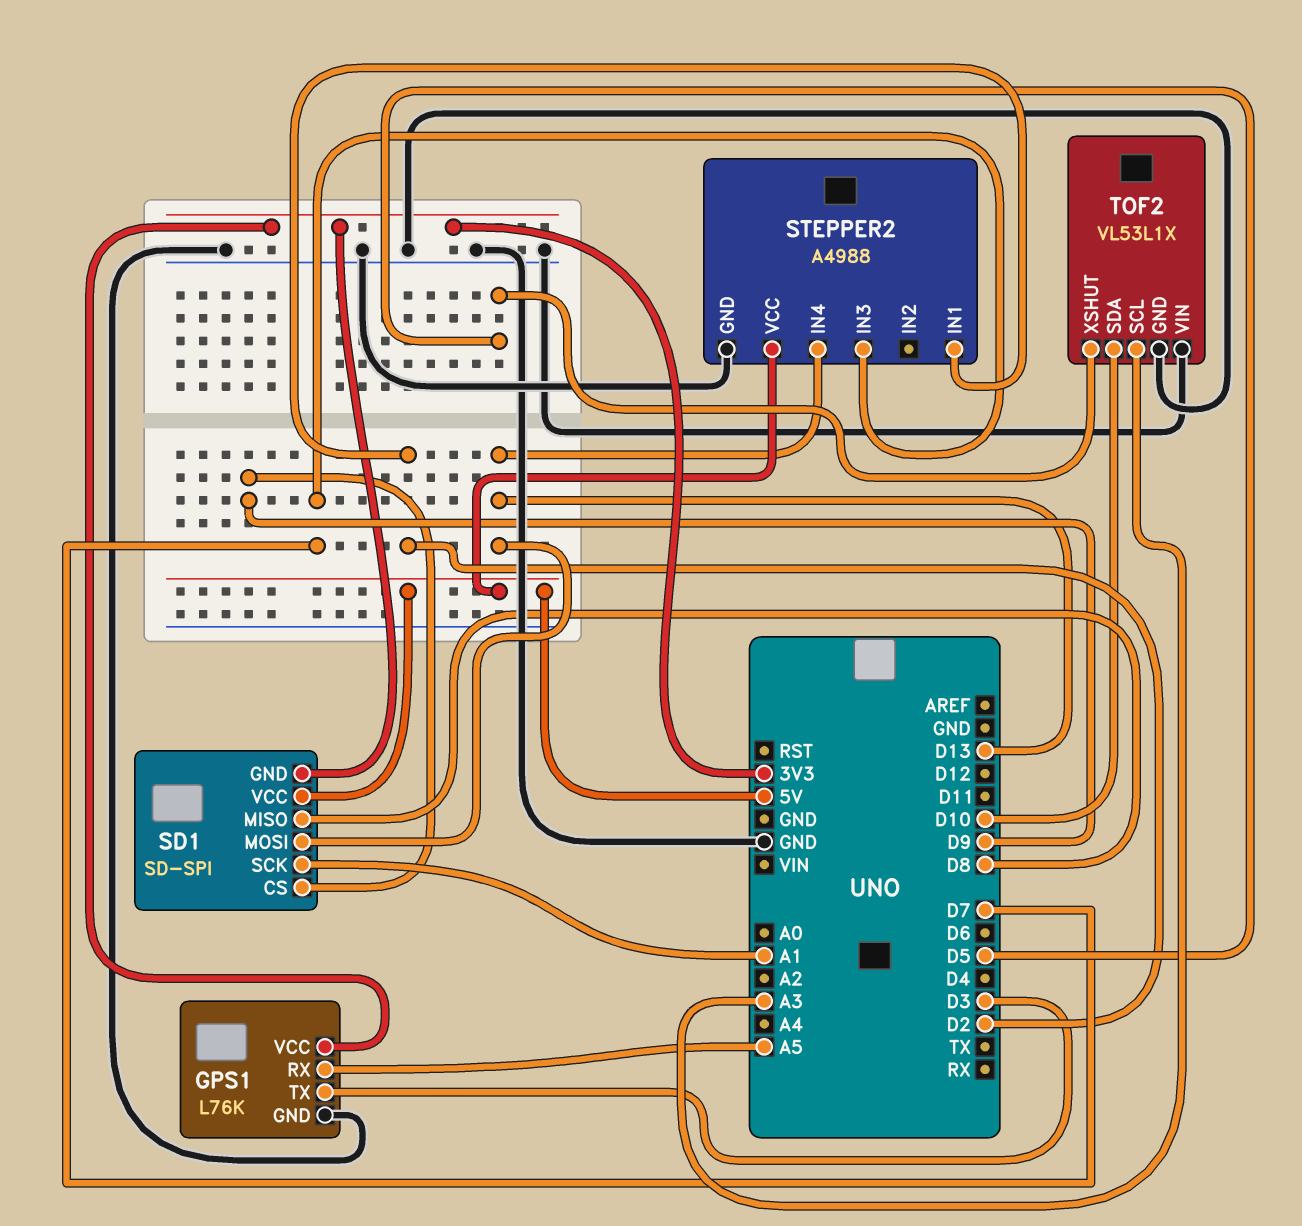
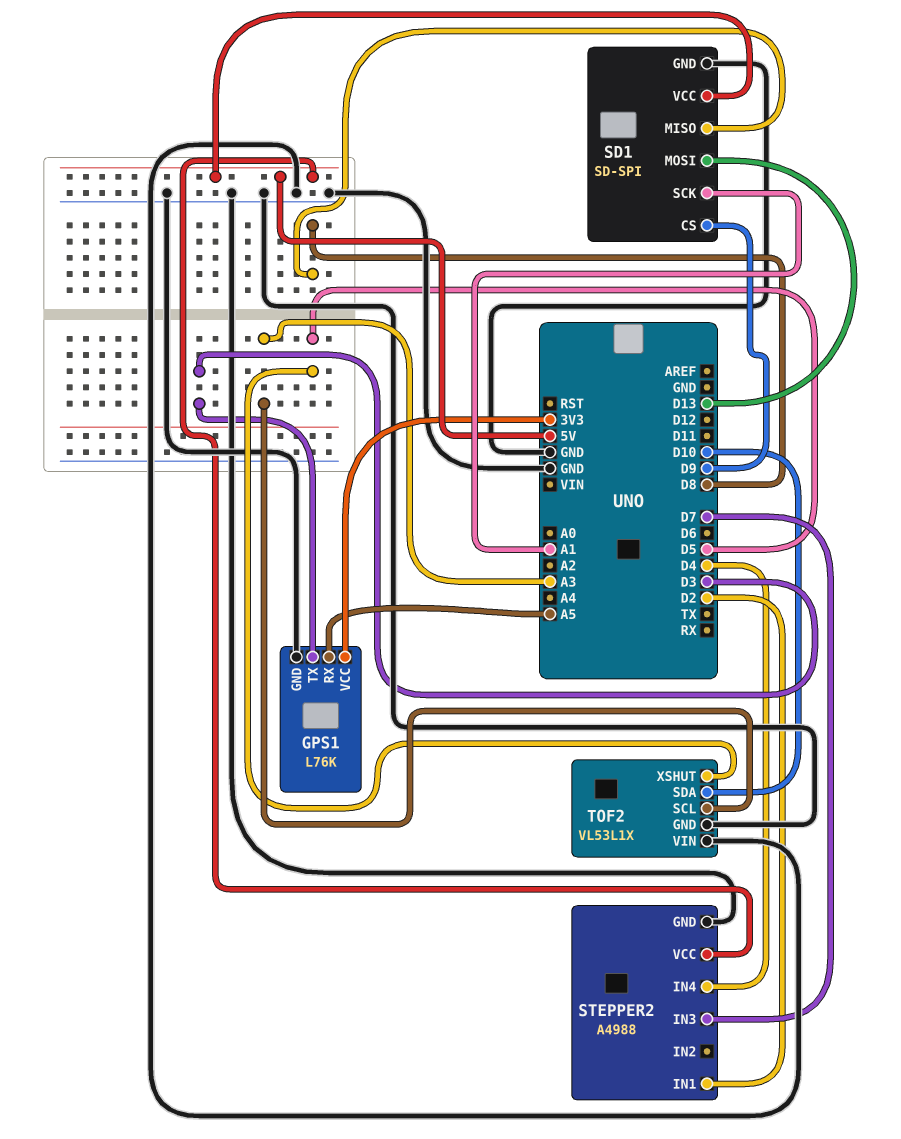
SD1 pin GND: 3V3 -> GND
STEPPER2 pin IN4: D13 -> D4

